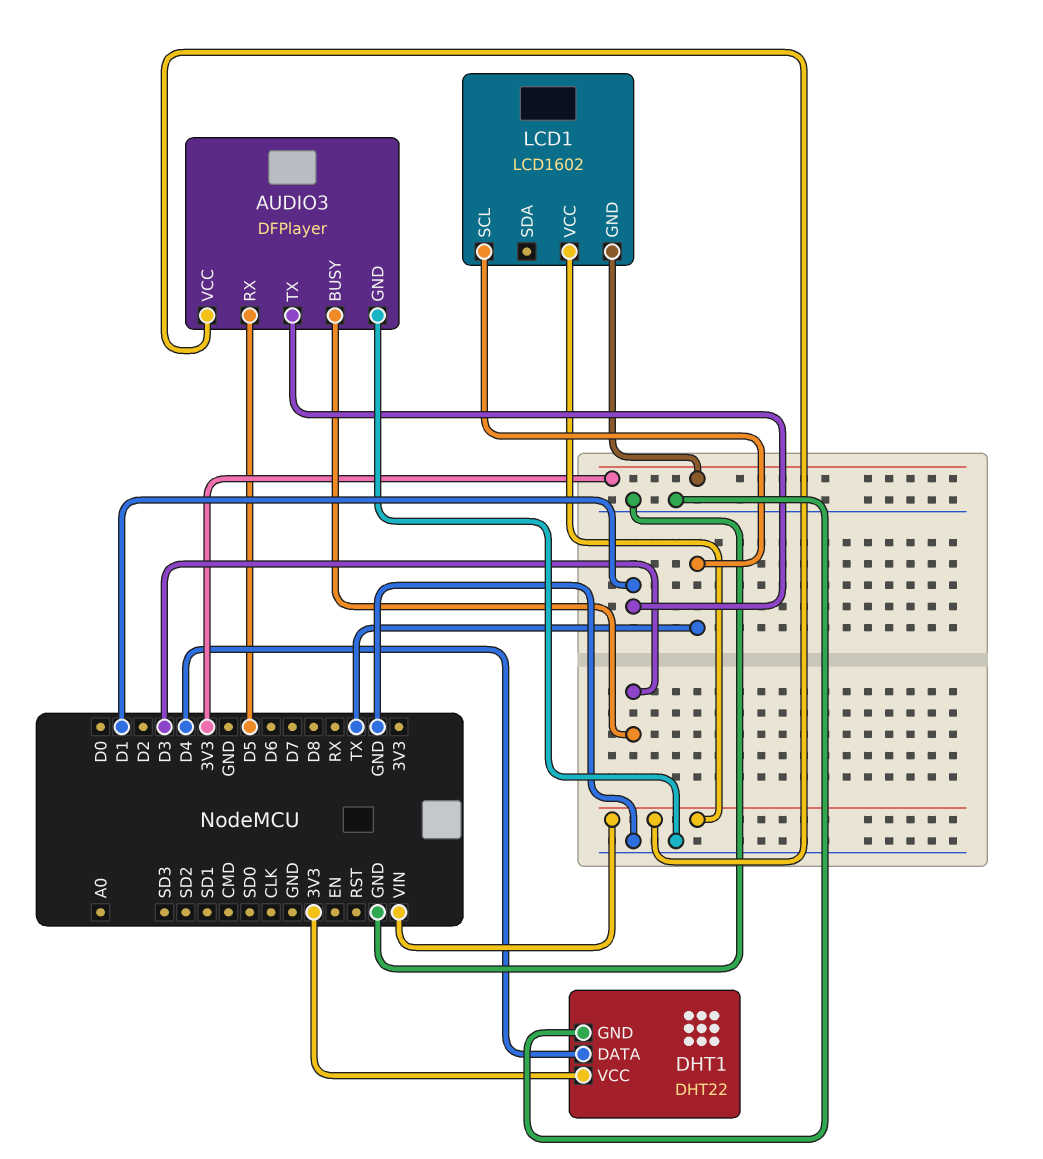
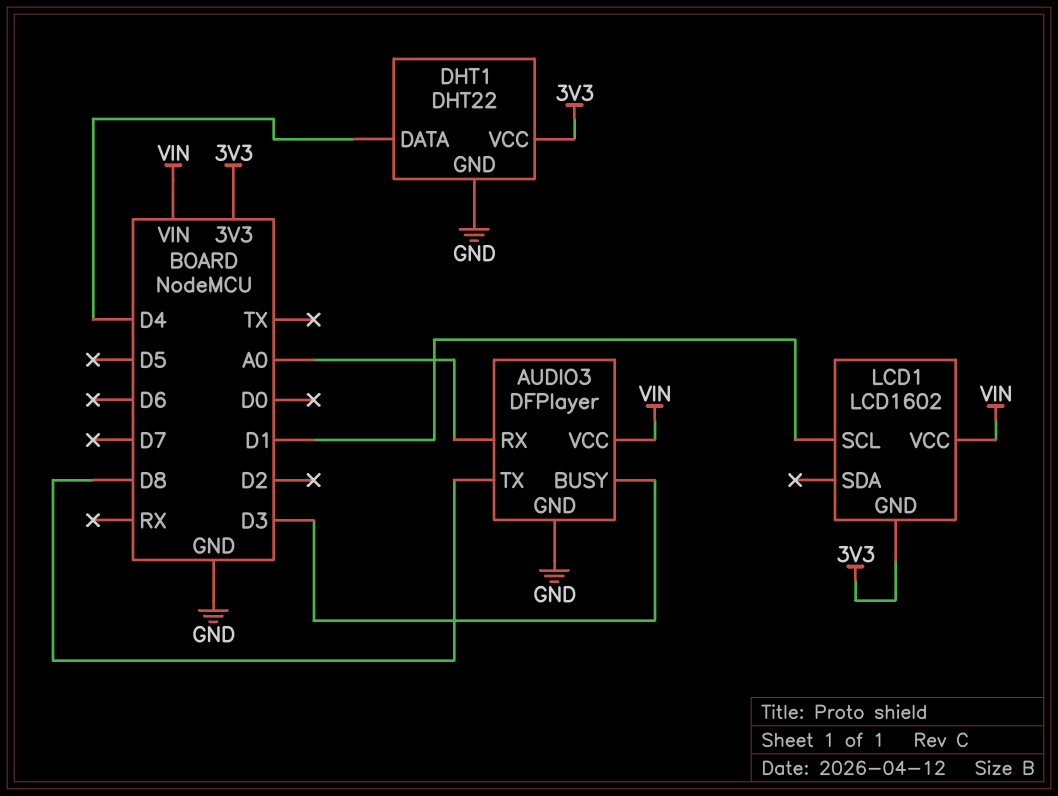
AUDIO3 pin RX: D5 -> A0
AUDIO3 pin TX: D1 -> D8
LCD1 pin SCL: TX -> D1

